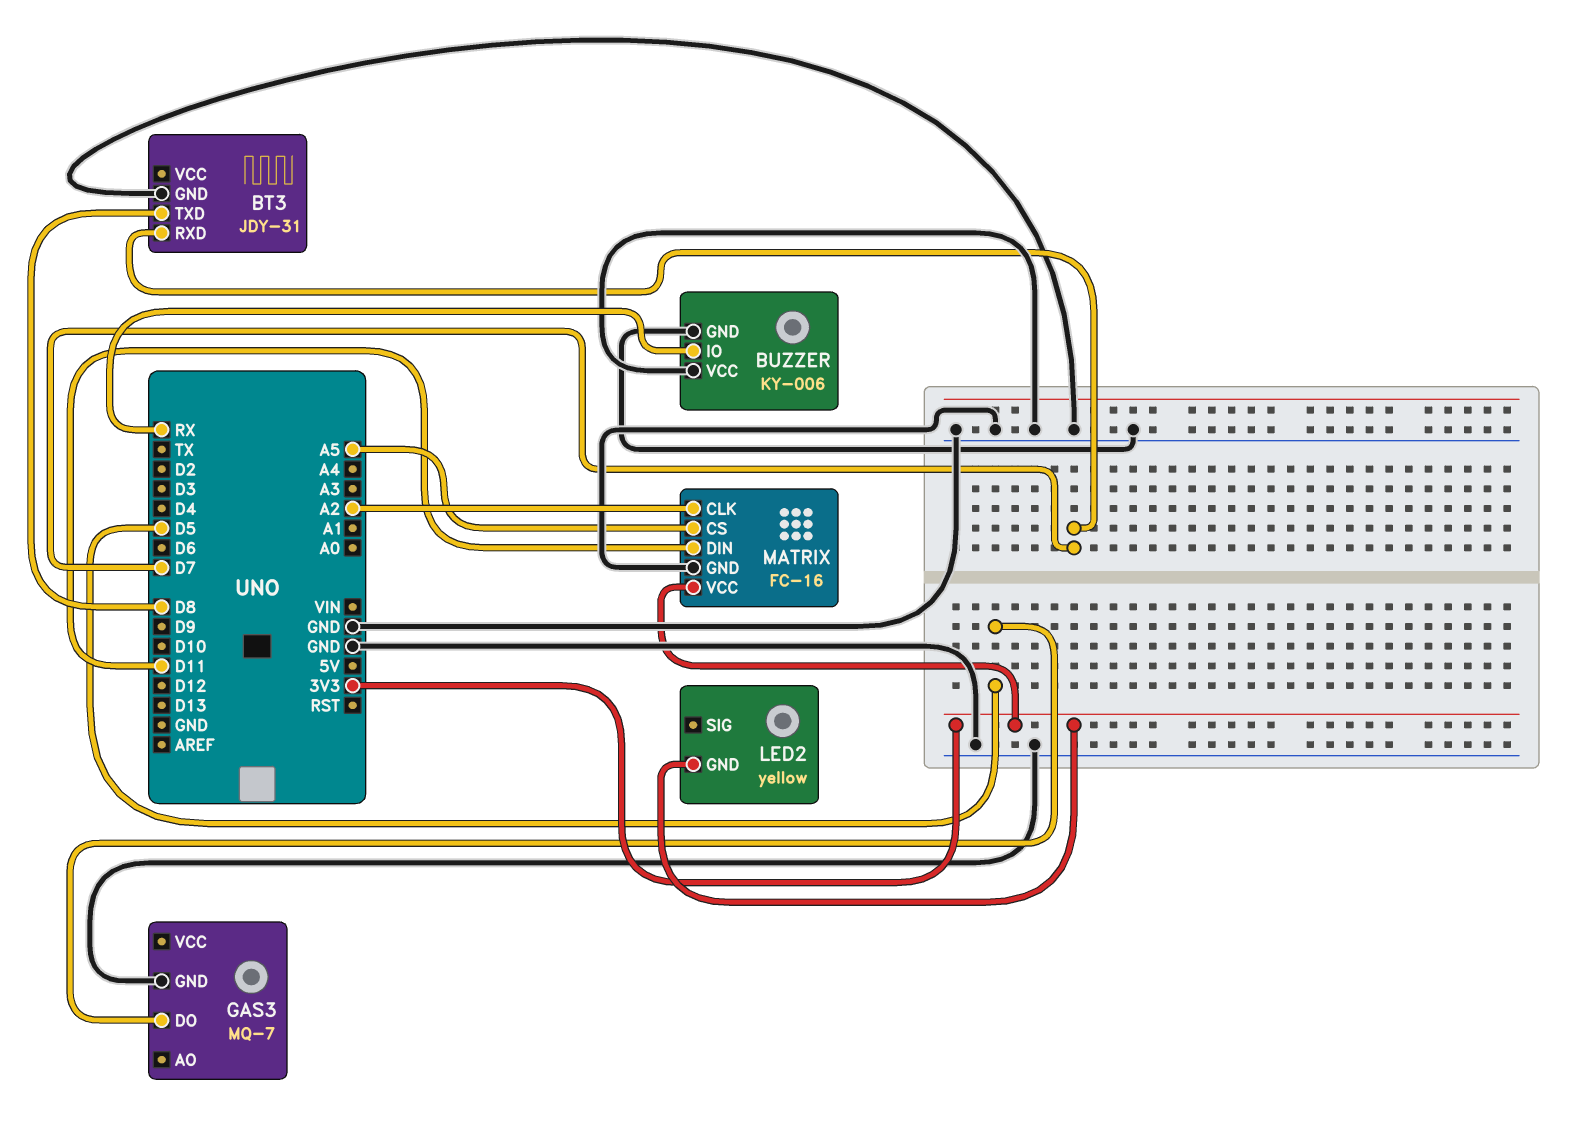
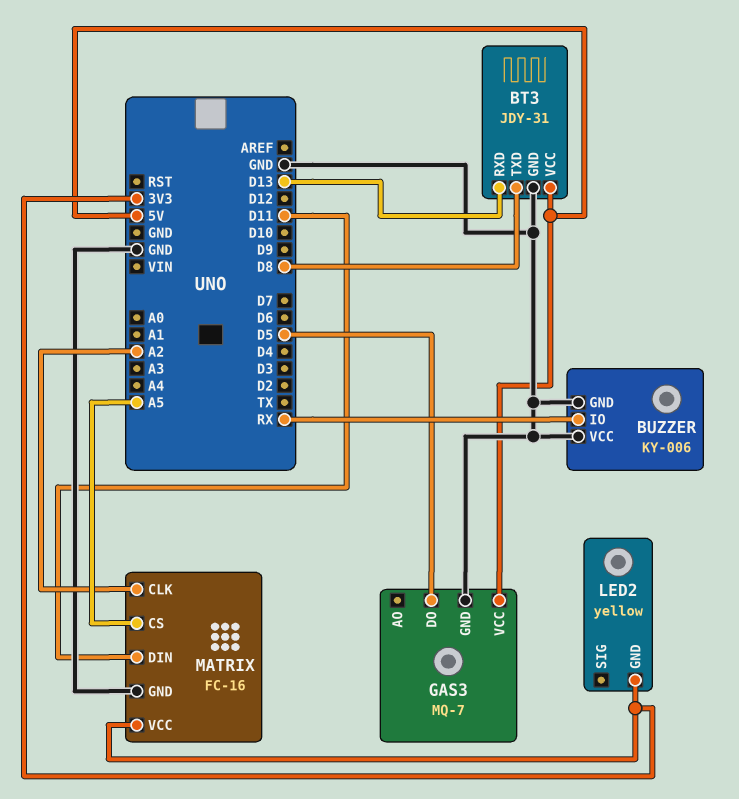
BT3 pin RXD: D7 -> D13
BT3 pin VCC: none -> 5V
GAS3 pin VCC: none -> 5V

